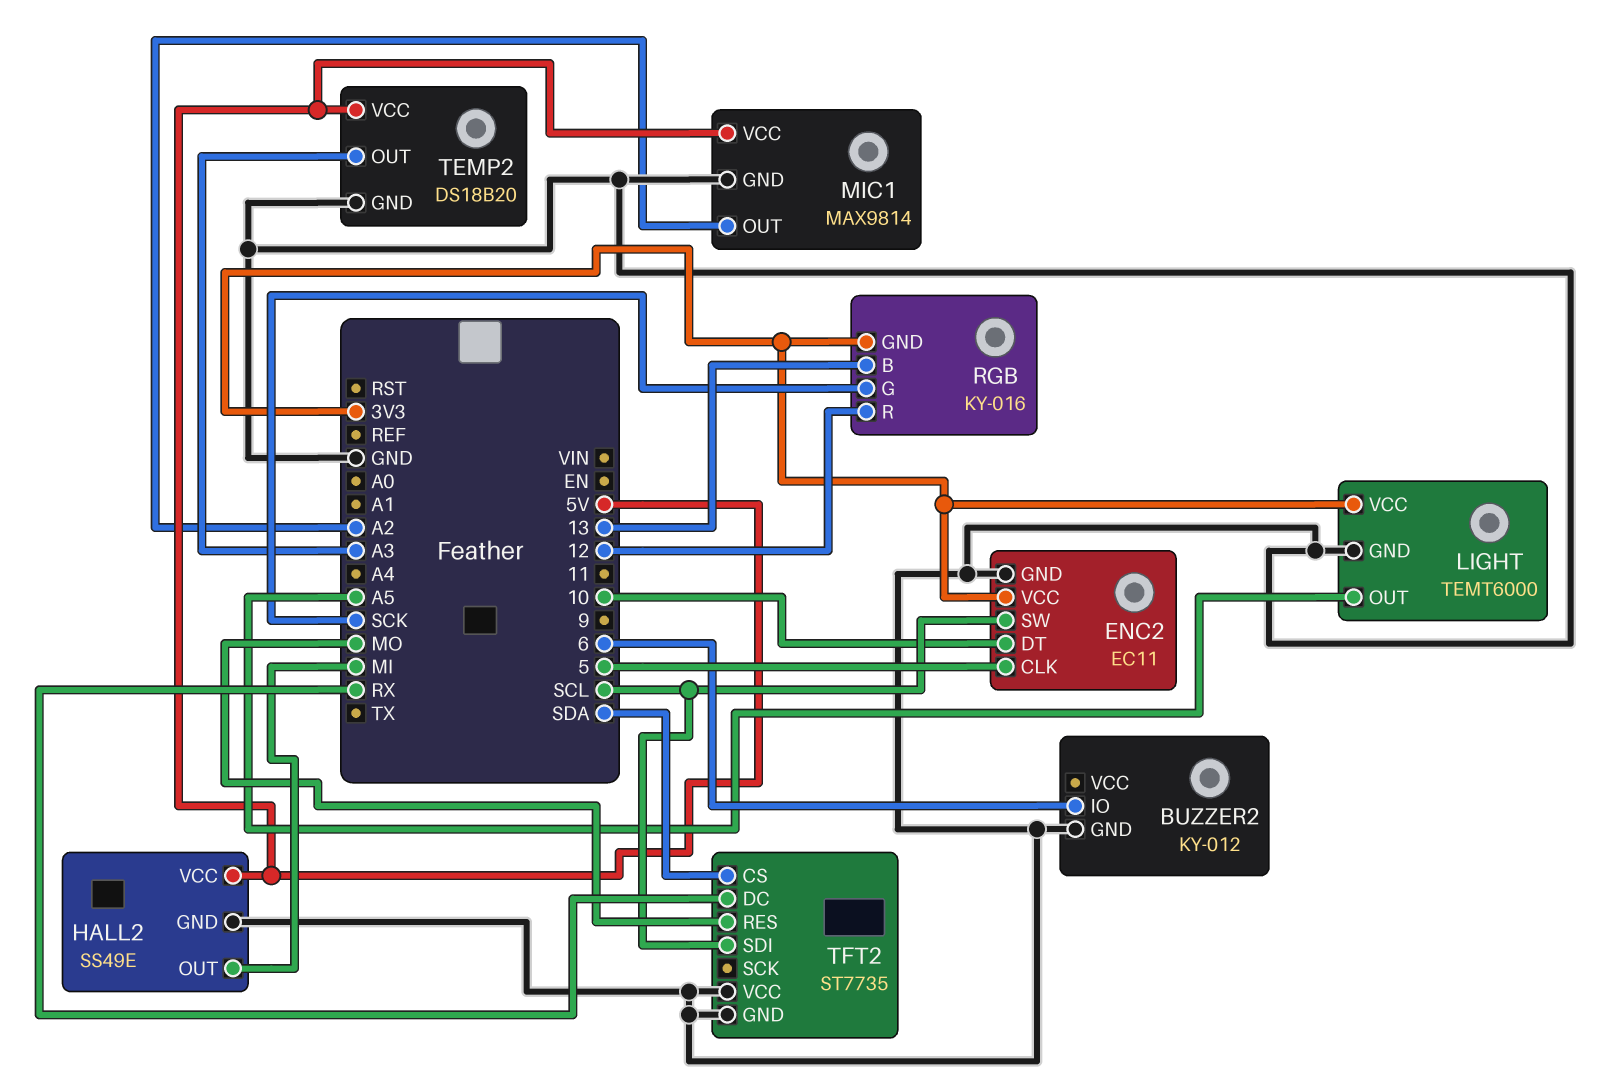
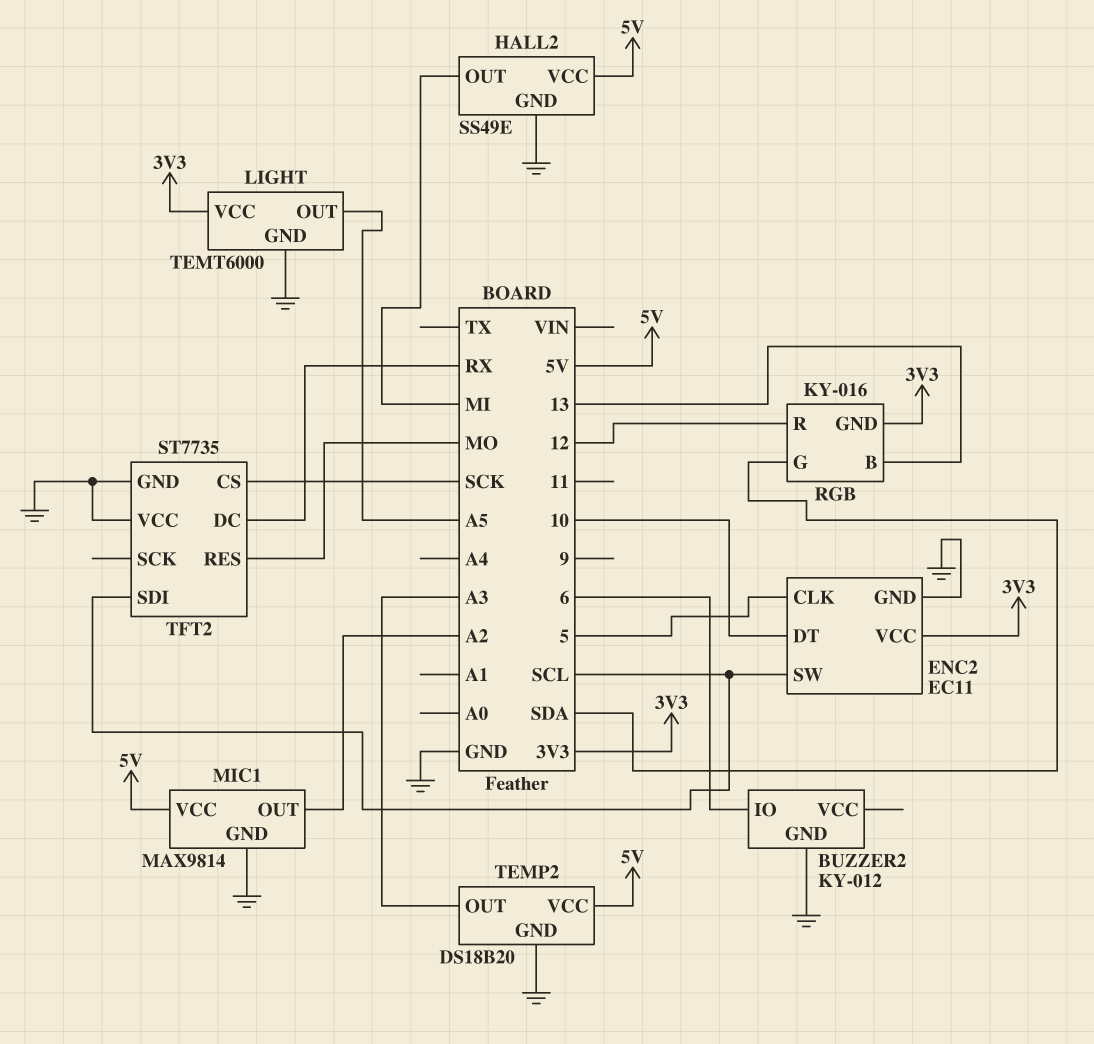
RGB pin G: SCK -> SDA
TFT2 pin CS: SDA -> SCK

